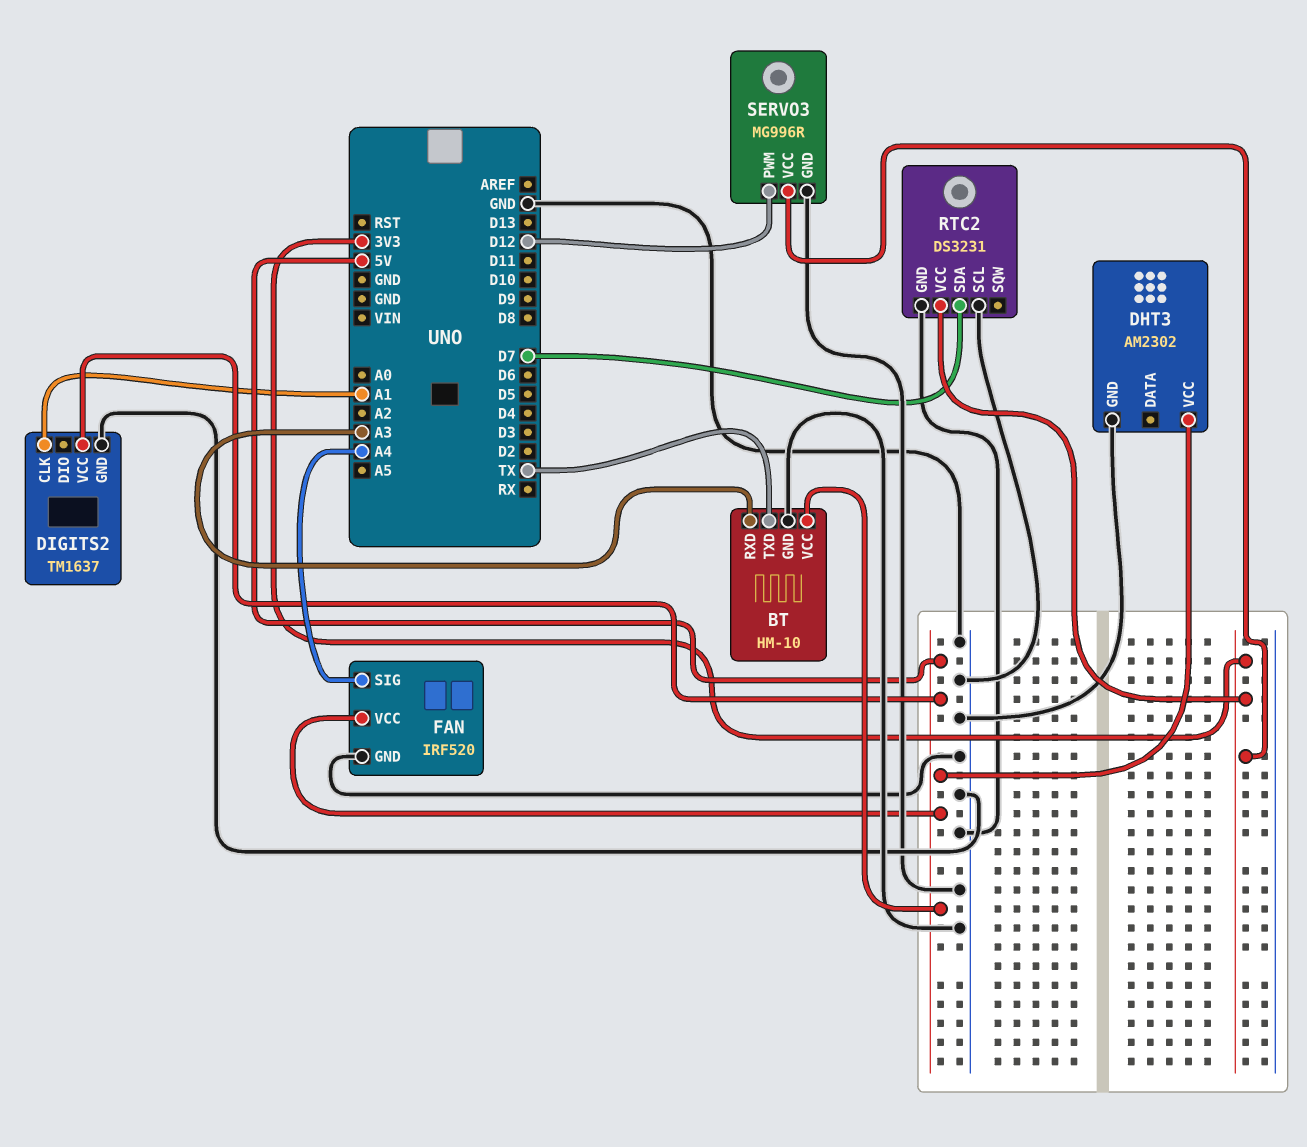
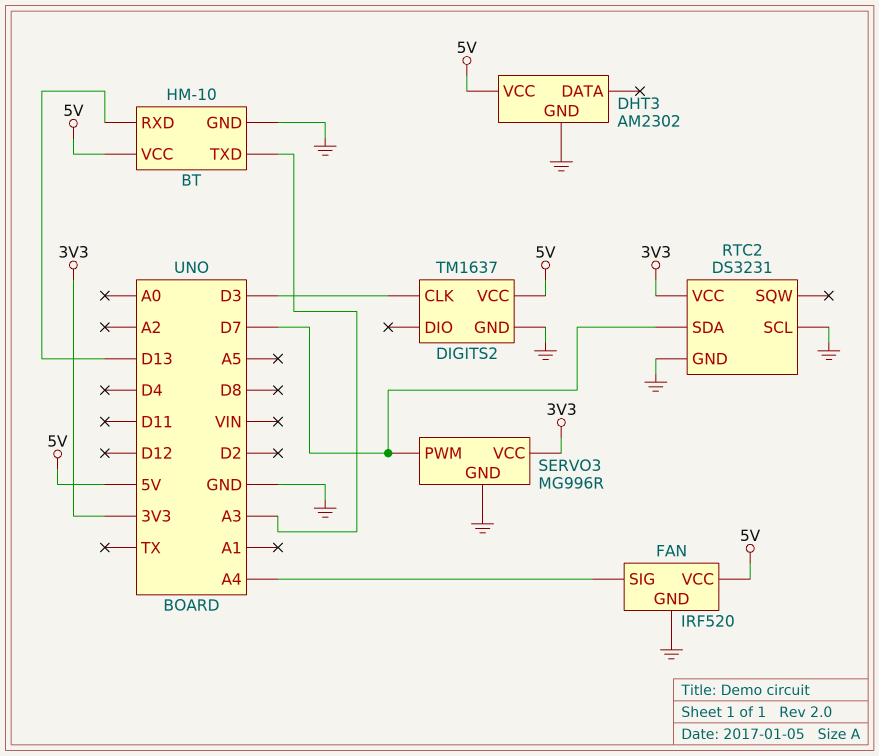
BT pin RXD: A3 -> D13
BT pin TXD: TX -> A3
DIGITS2 pin CLK: A1 -> D3
SERVO3 pin PWM: D12 -> D7

